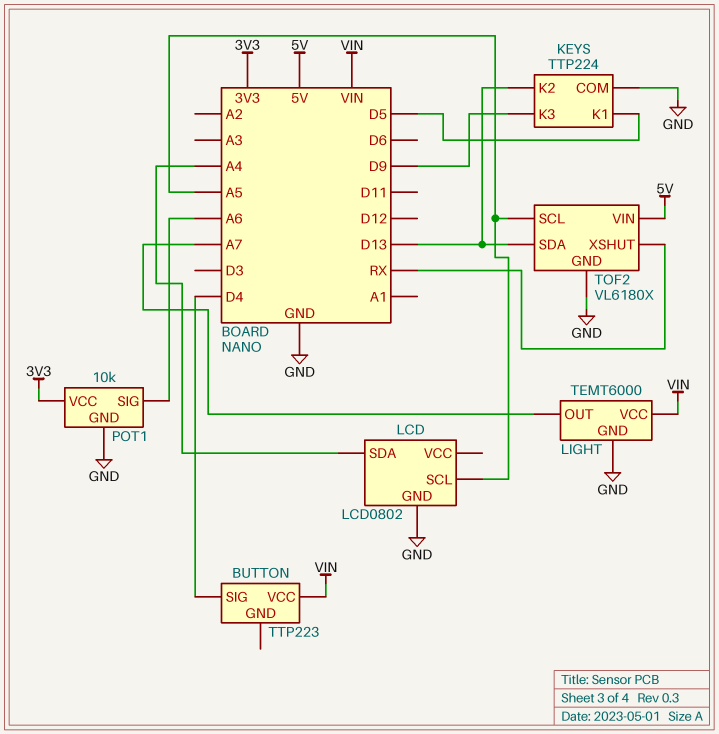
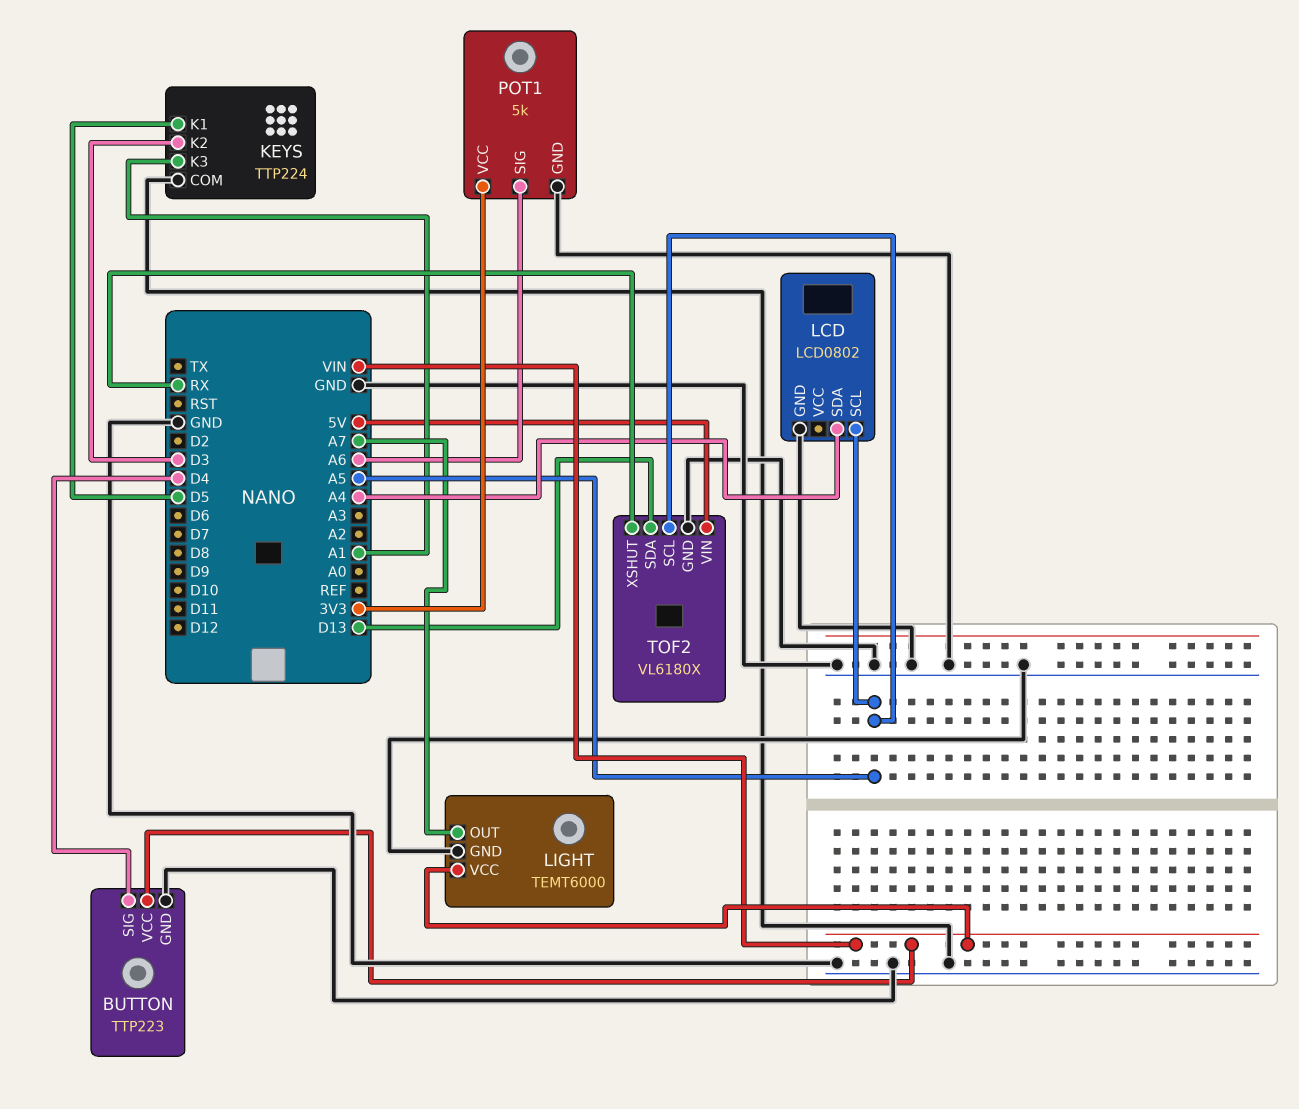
BUTTON pin GND: none -> GND
KEYS pin K2: D13 -> D3
KEYS pin K3: D9 -> A1
POT1: 10k -> 5k

